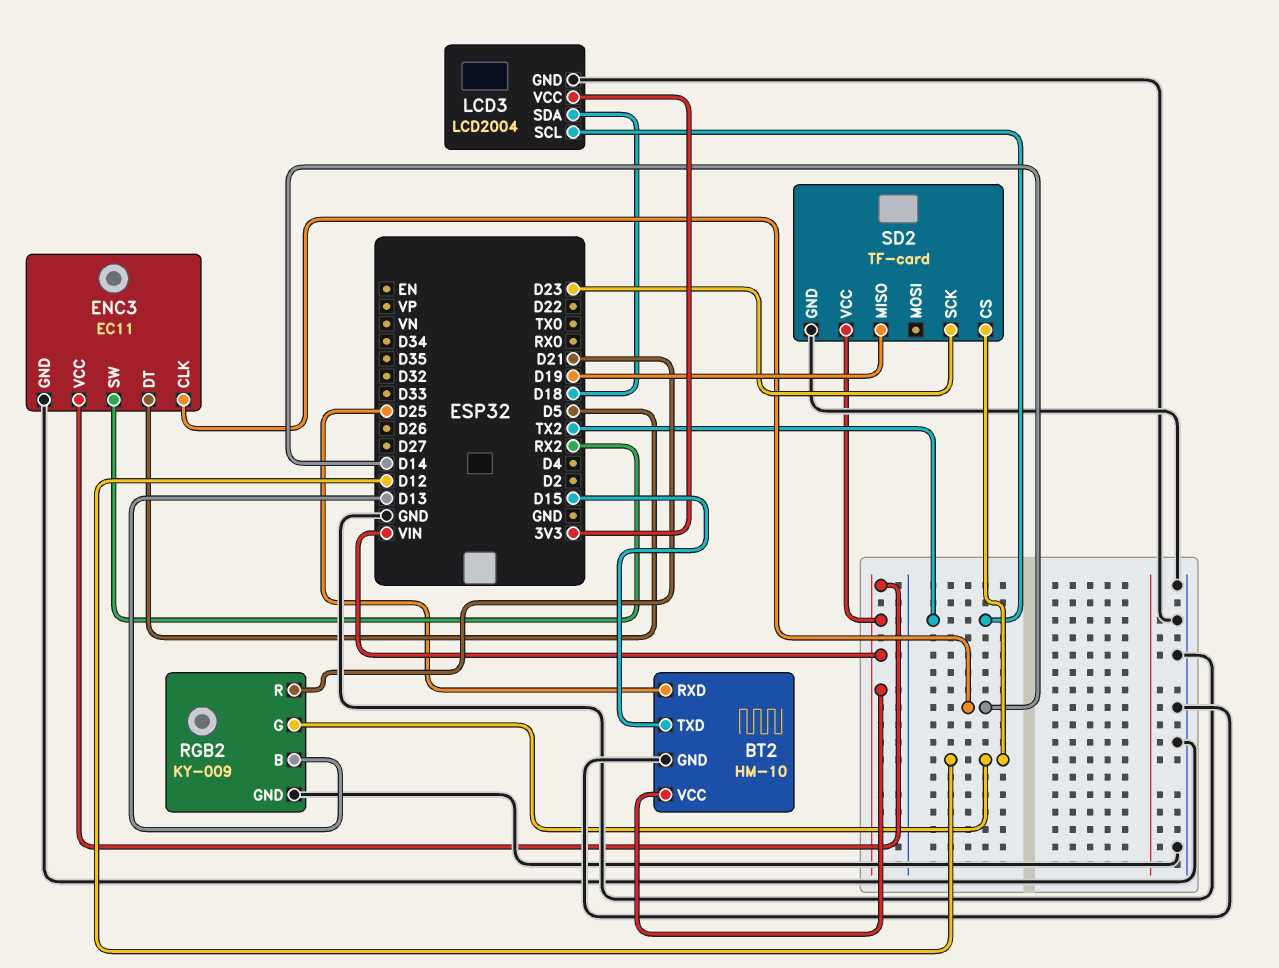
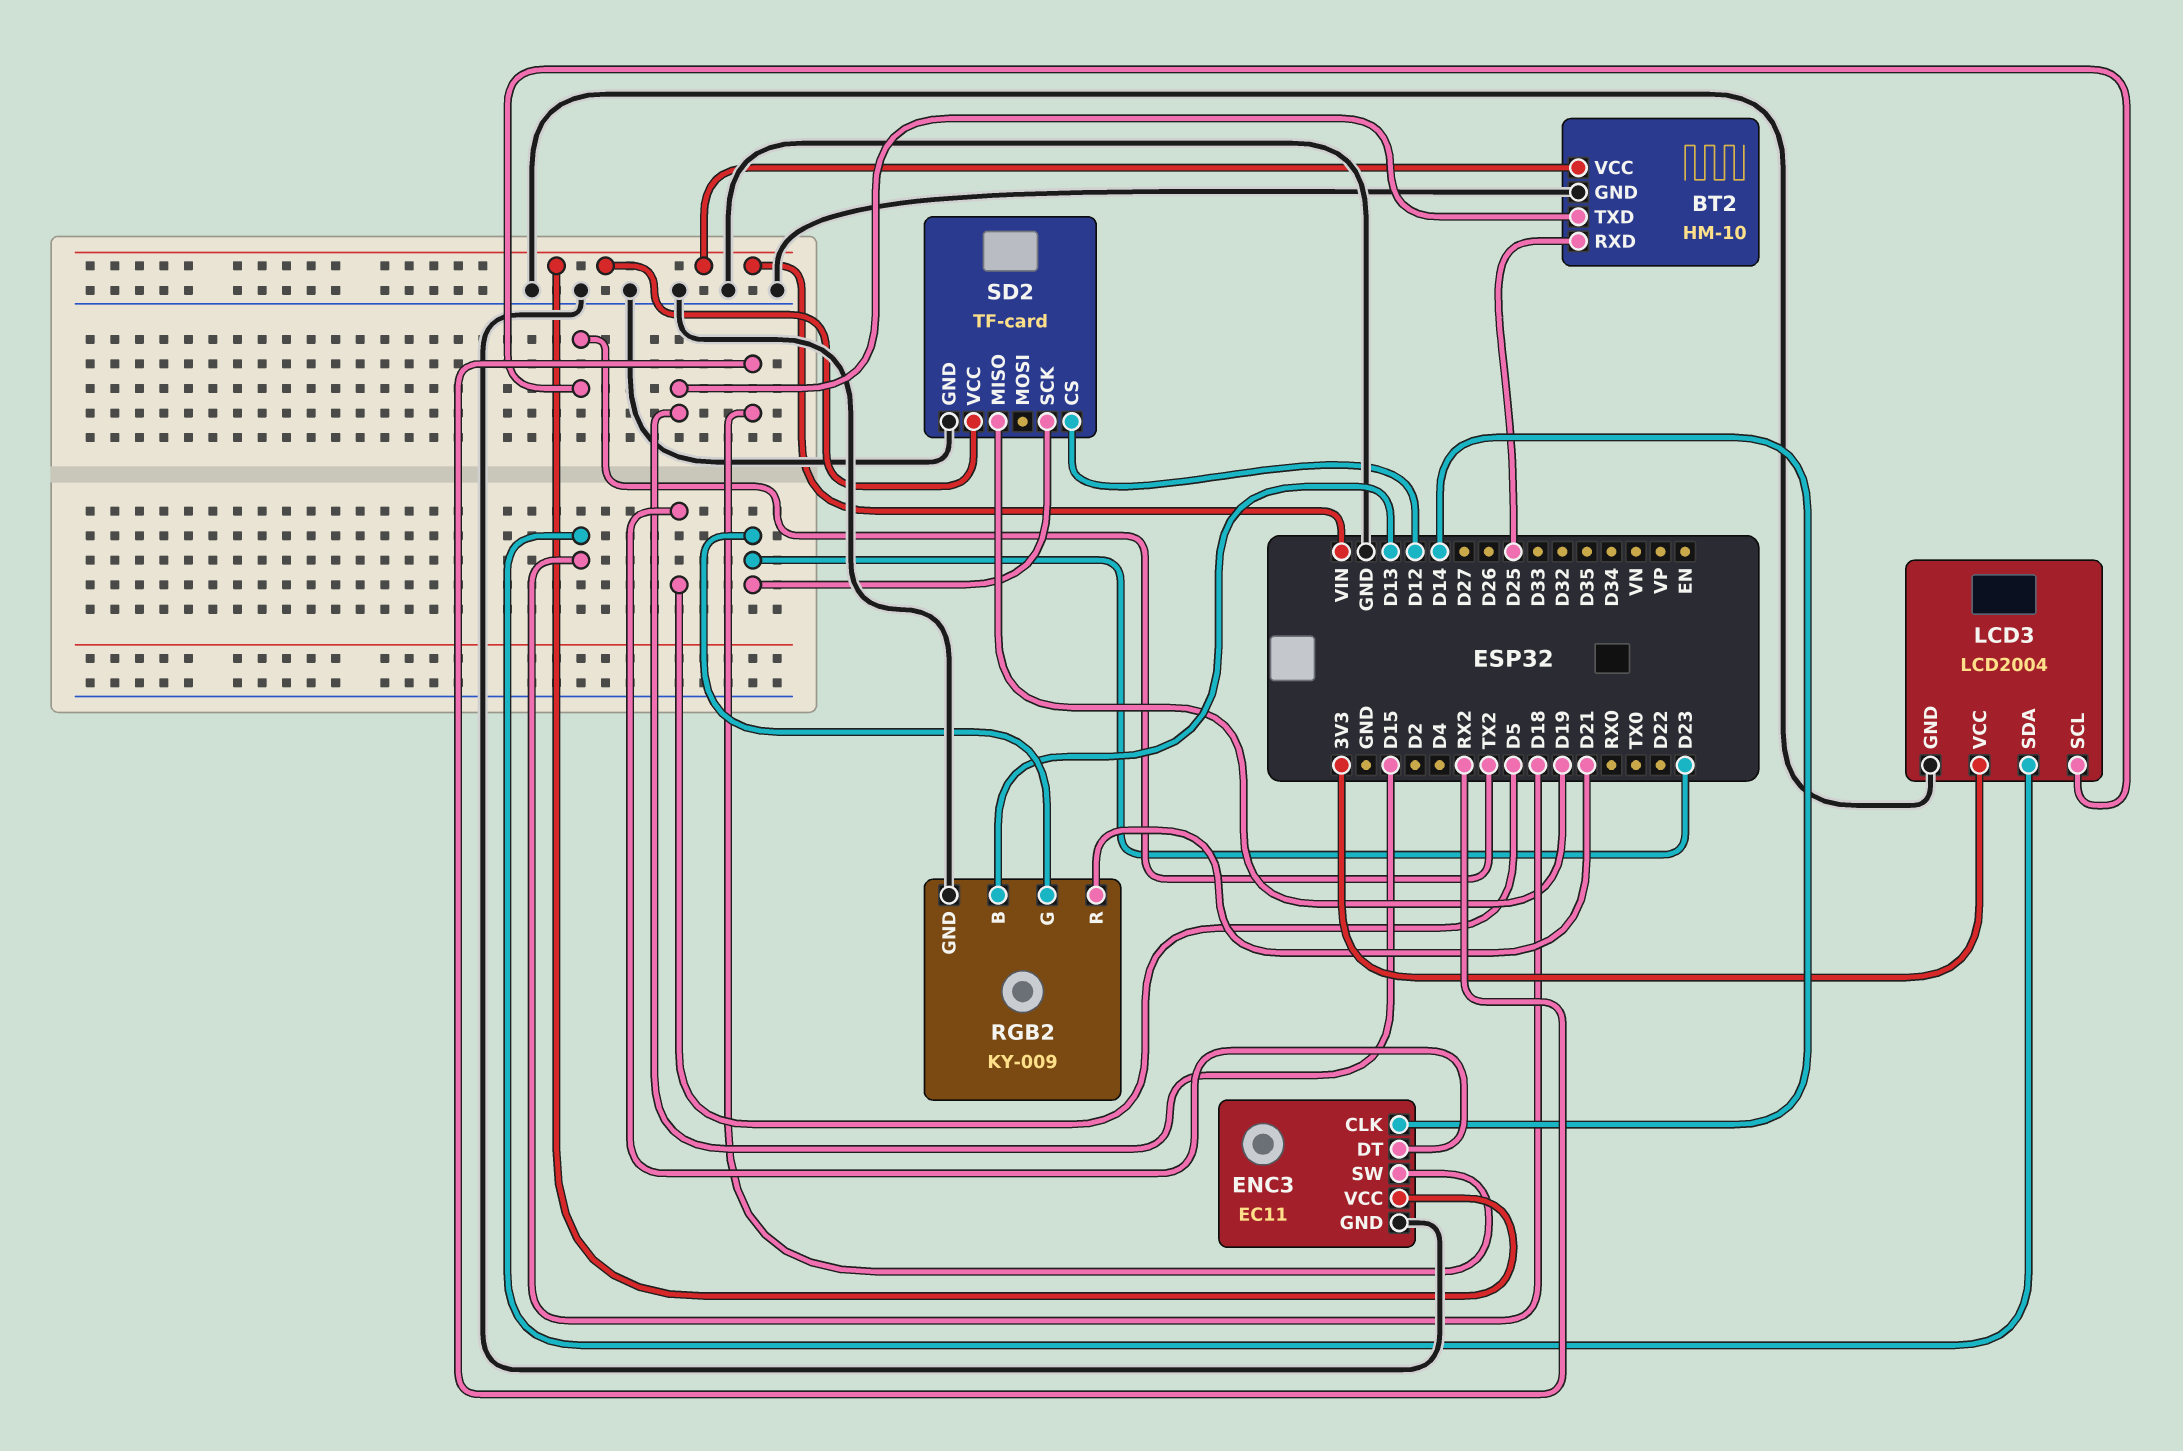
RGB2 pin G: D12 -> D23

